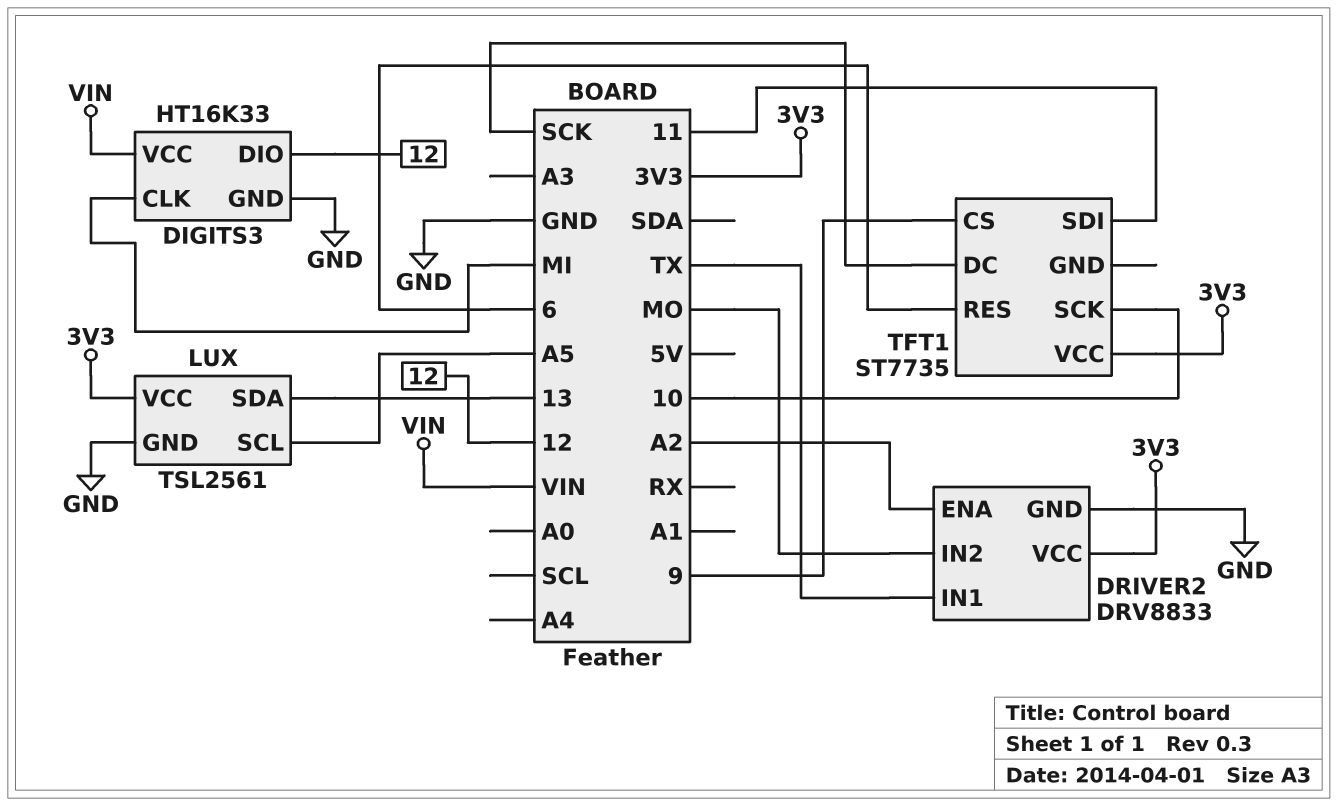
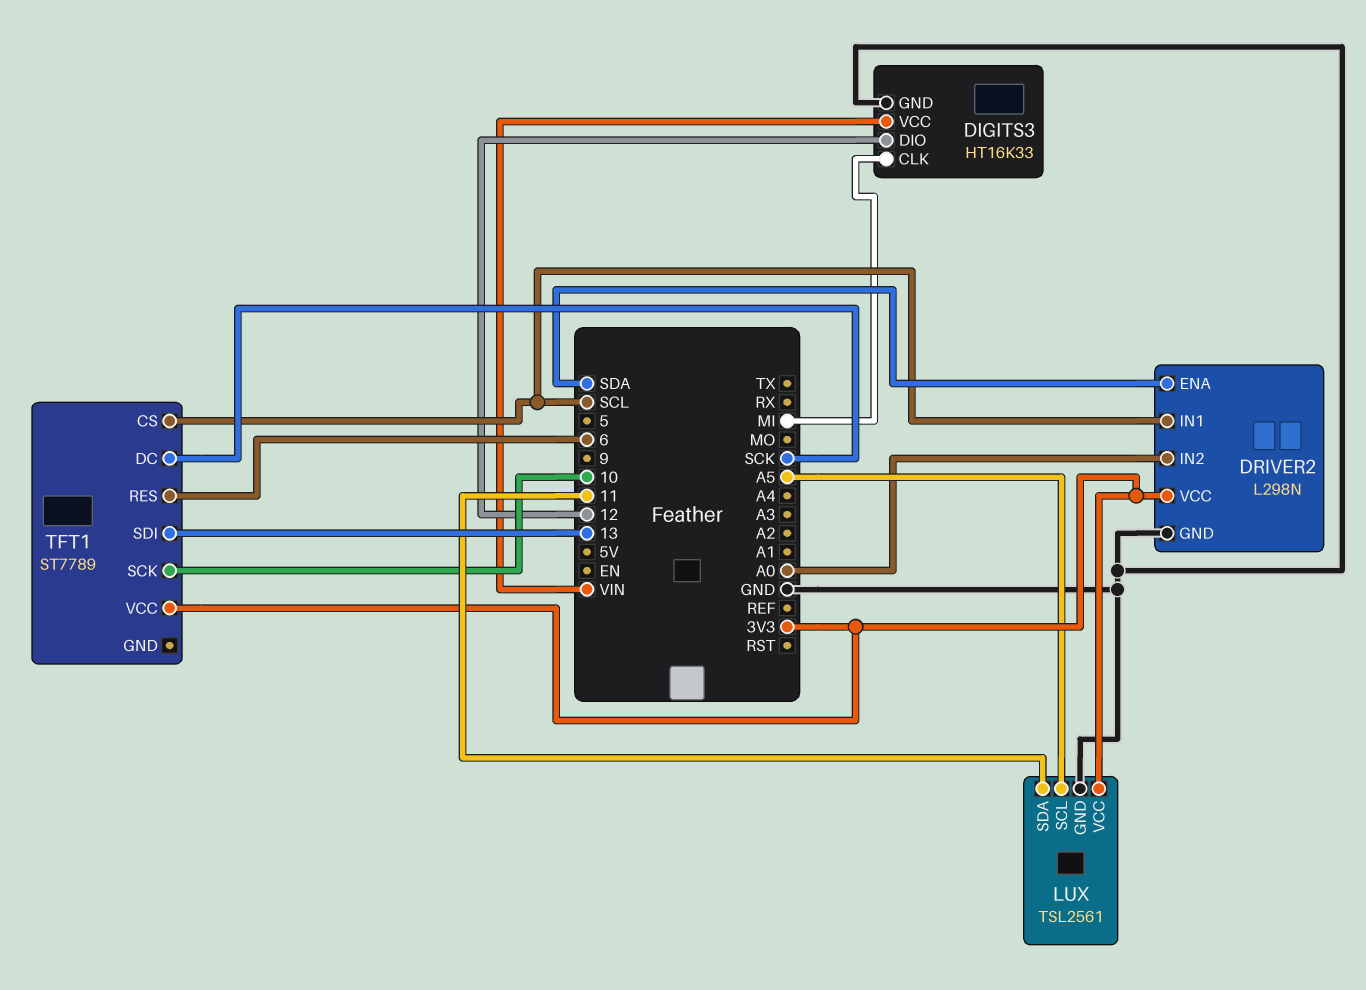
DRIVER2: DRV8833 -> L298N
DRIVER2 pin ENA: A2 -> SDA
DRIVER2 pin IN1: TX -> SCL
DRIVER2 pin IN2: MO -> A0
LUX pin SDA: 13 -> 11
TFT1: ST7735 -> ST7789
TFT1 pin CS: 9 -> SCL
TFT1 pin SDI: 11 -> 13

